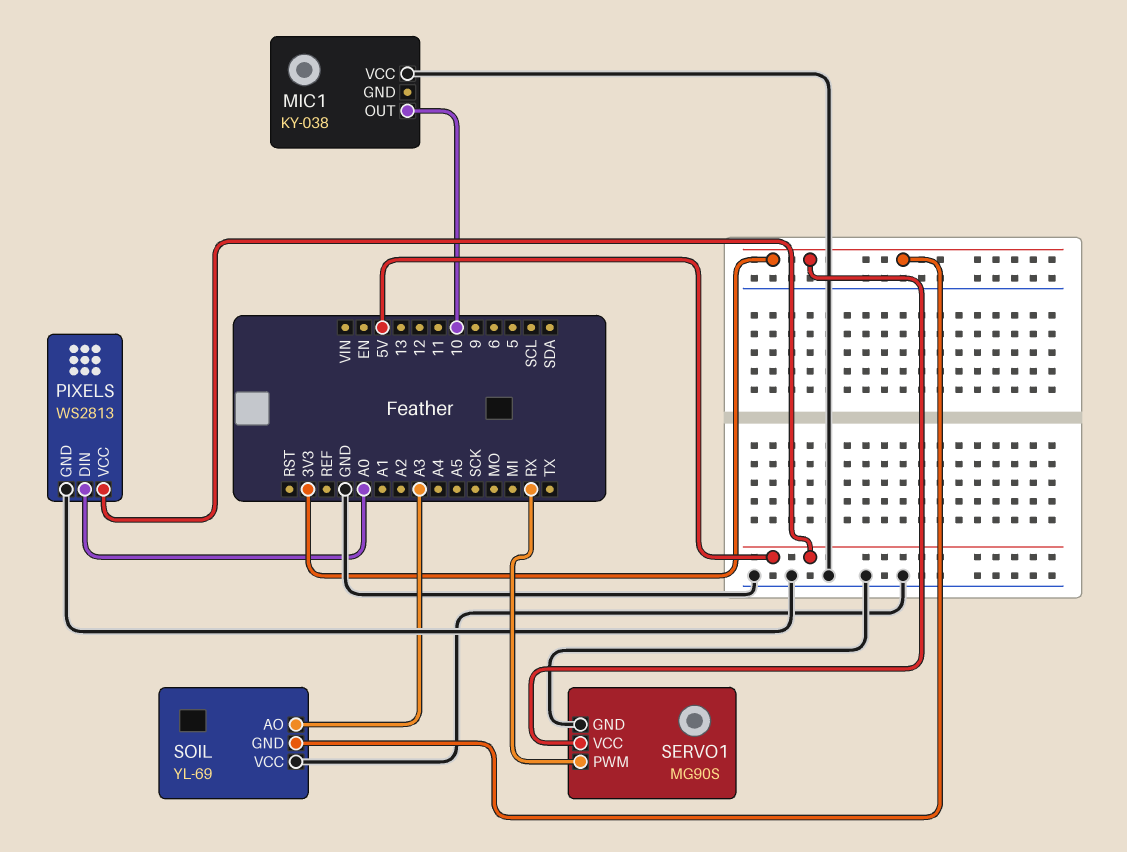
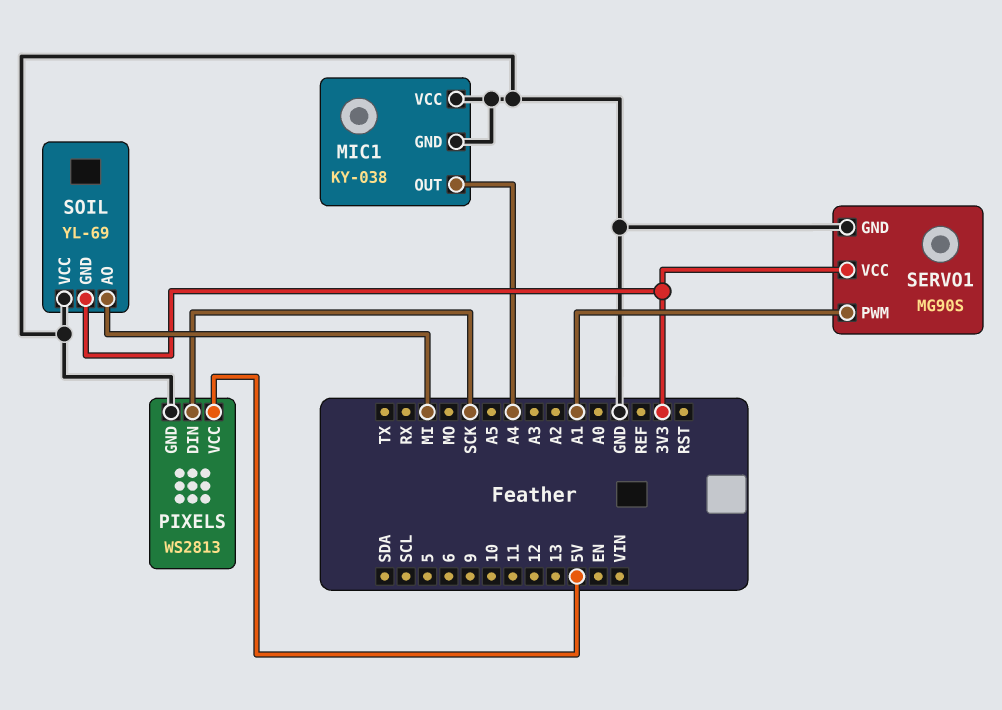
MIC1 pin GND: none -> GND
MIC1 pin OUT: 10 -> A4
PIXELS pin DIN: A0 -> SCK
SERVO1 pin PWM: RX -> A1
SOIL pin AO: A3 -> MI

